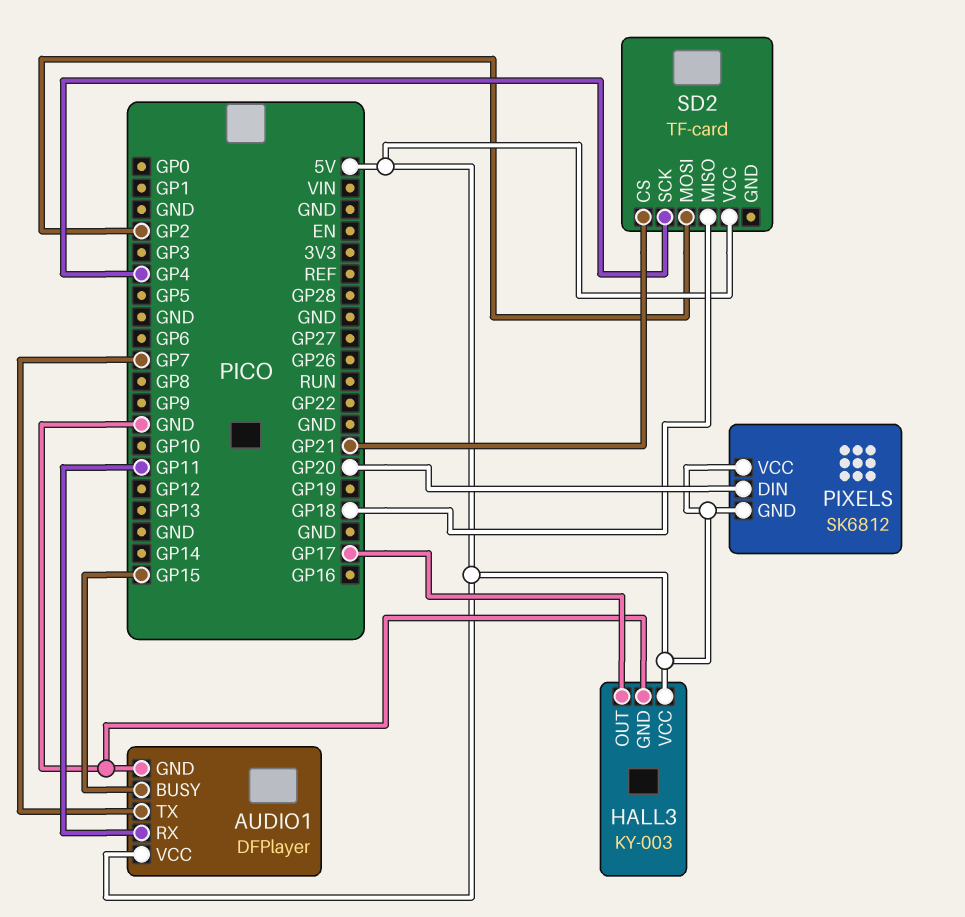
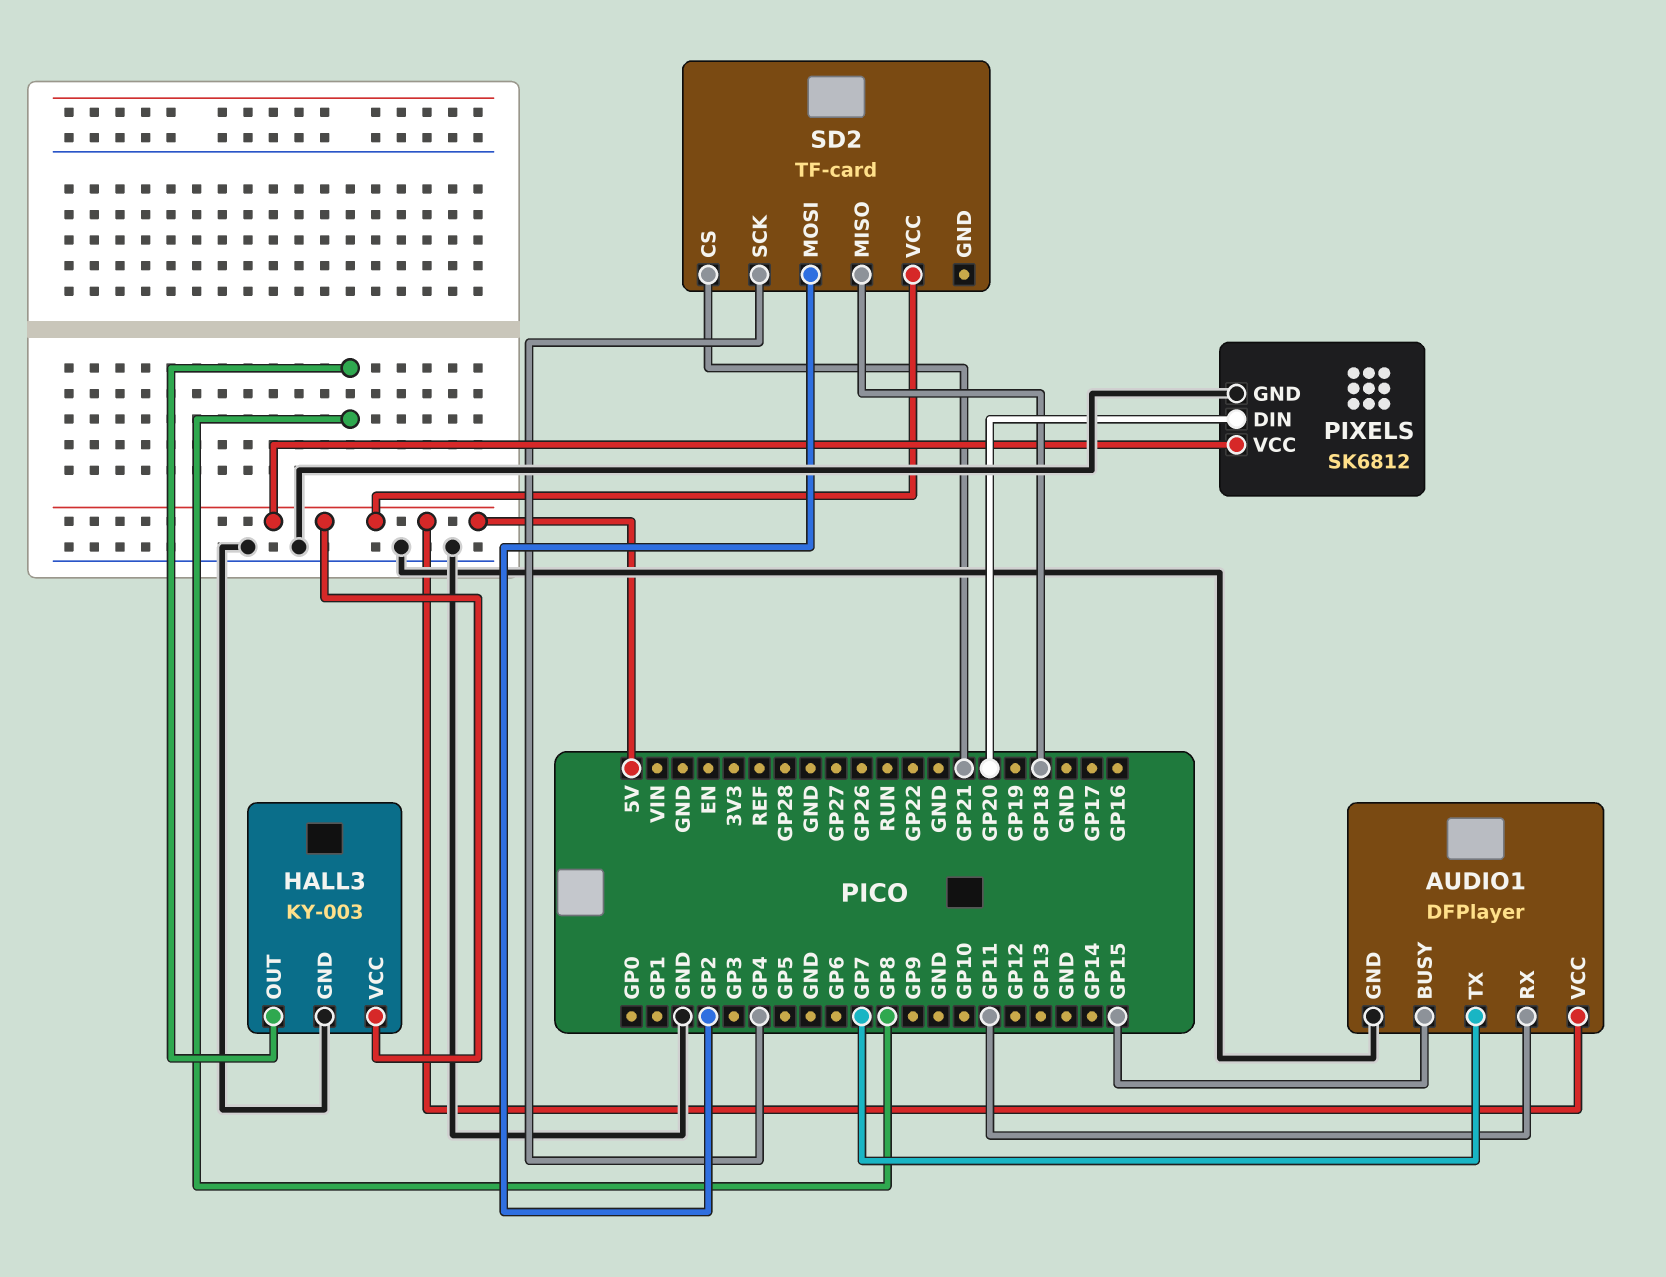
HALL3 pin OUT: GP17 -> GP8
PIXELS pin GND: 5V -> GND

